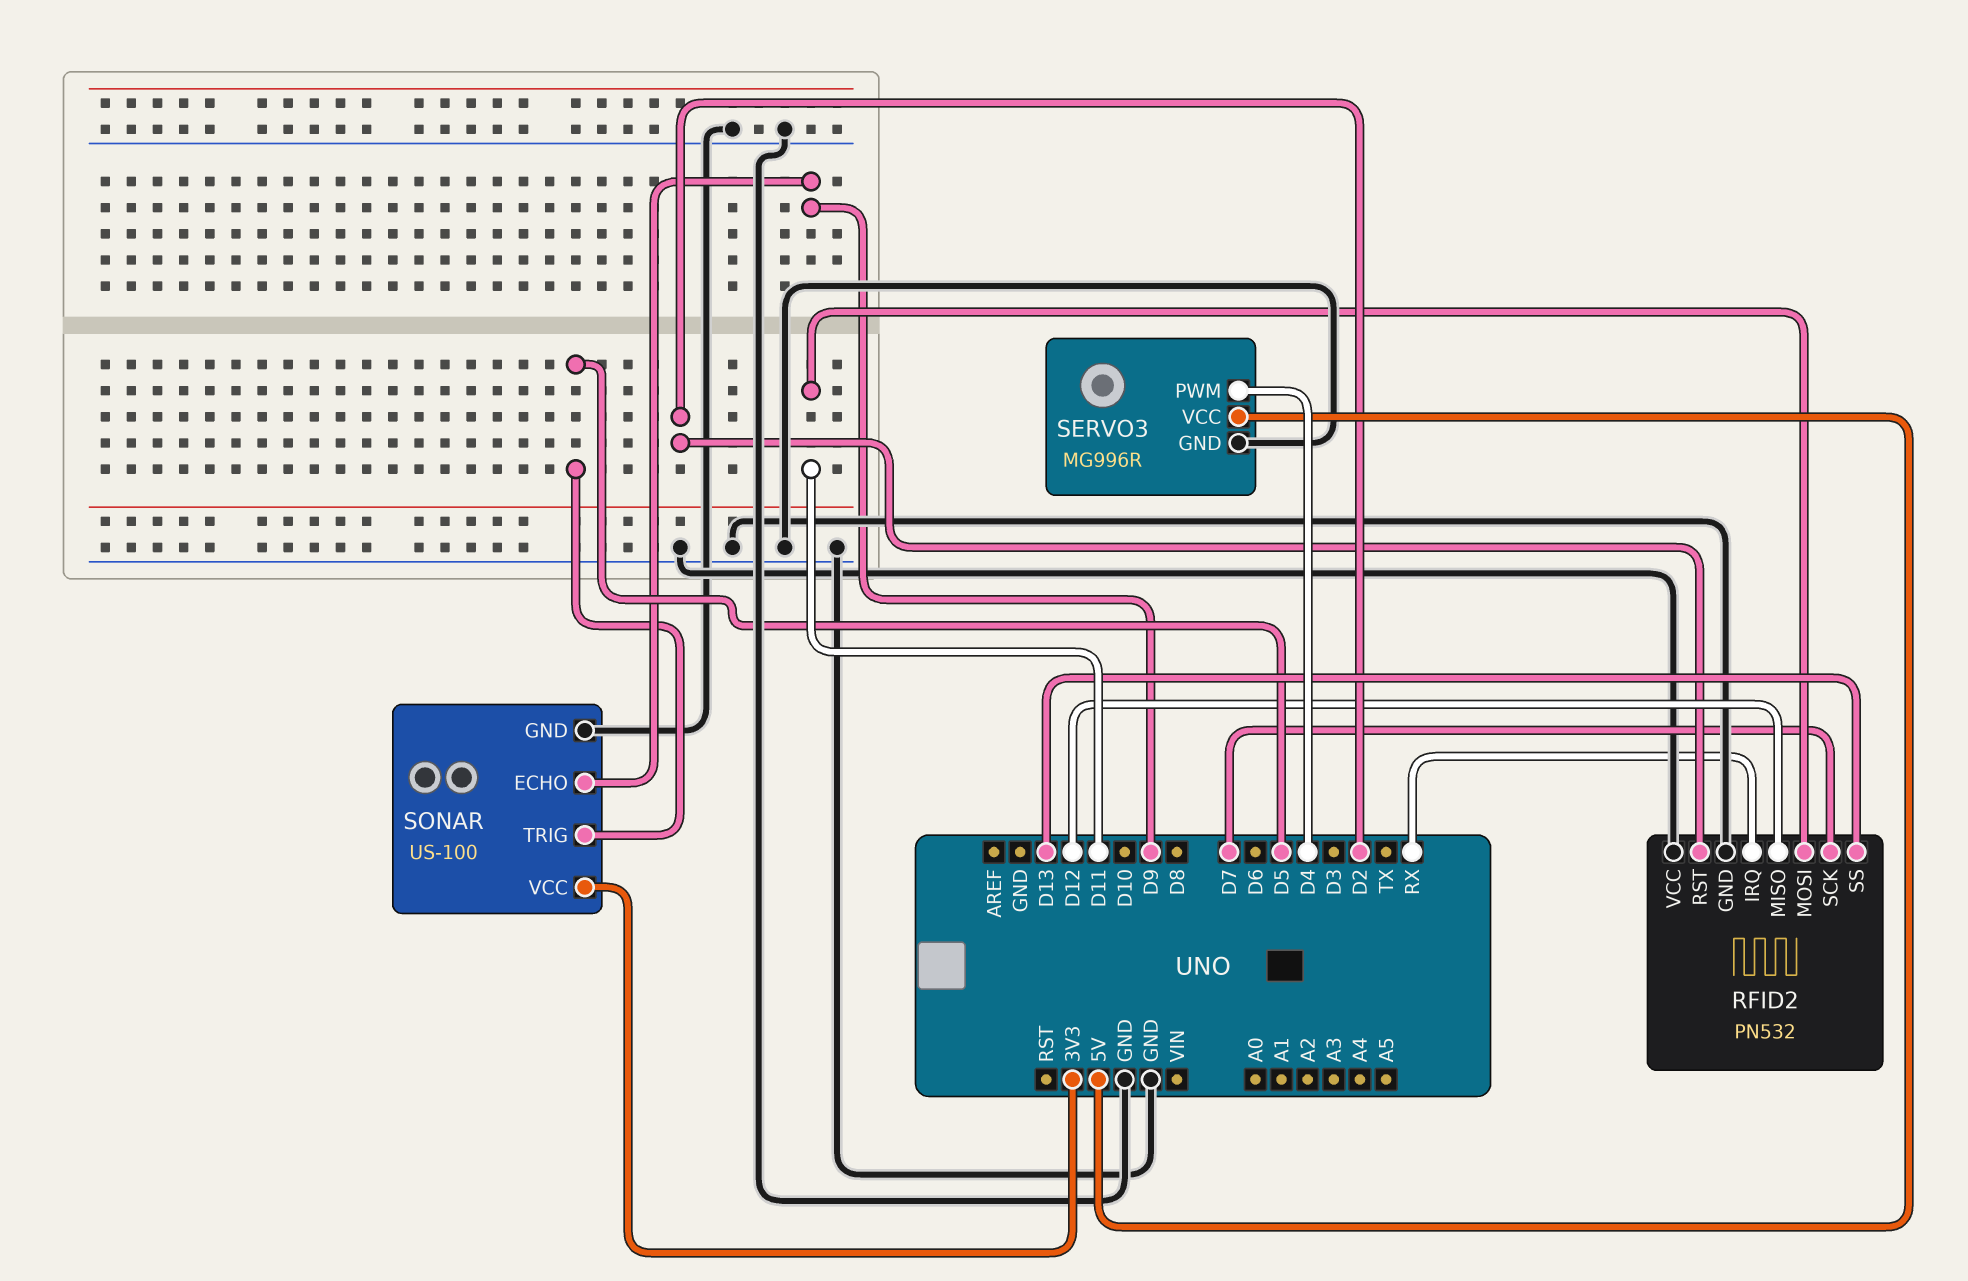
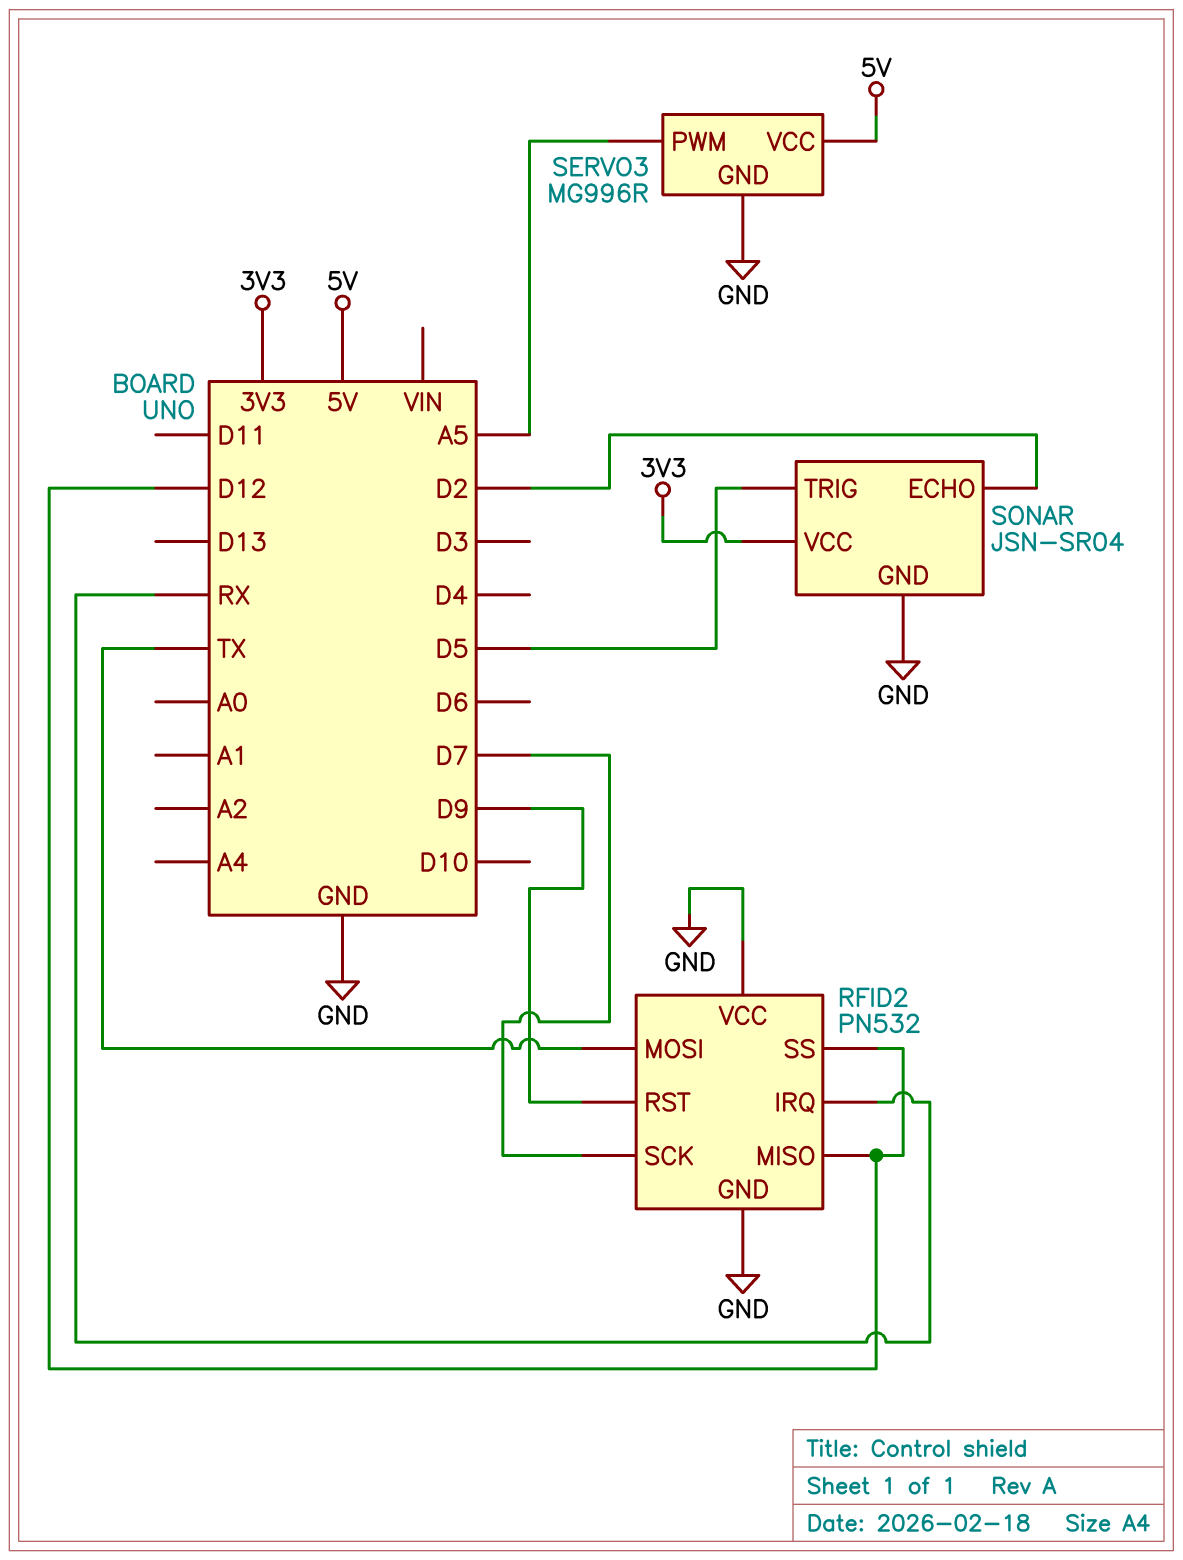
RFID2 pin MOSI: D11 -> TX
RFID2 pin RST: D2 -> D9
RFID2 pin SS: D13 -> D12
SERVO3 pin PWM: D4 -> A5
SONAR: US-100 -> JSN-SR04
SONAR pin ECHO: D9 -> D2

